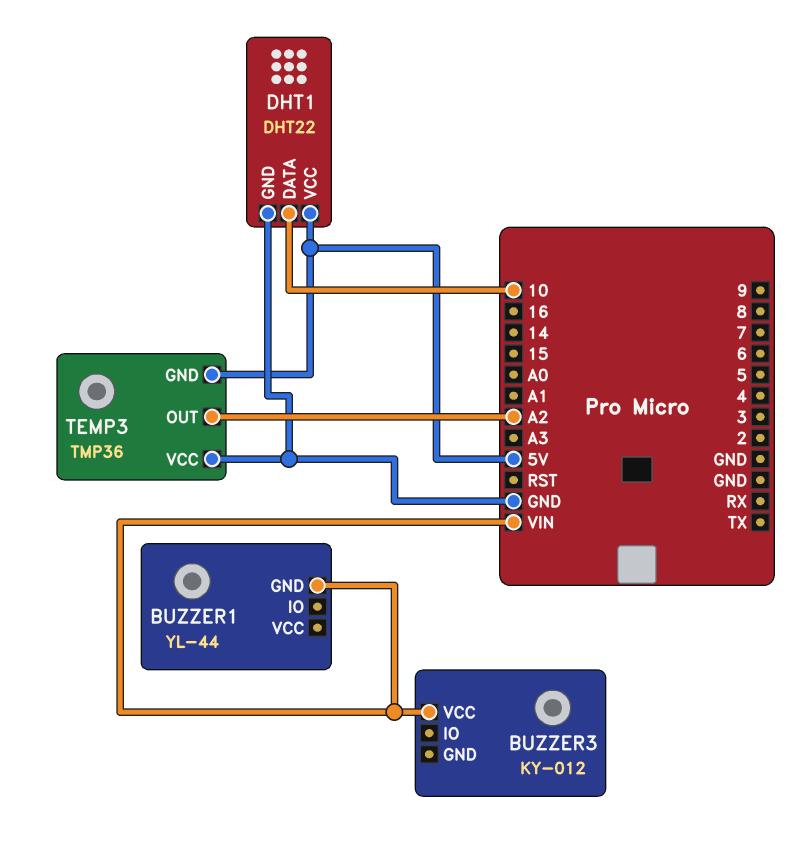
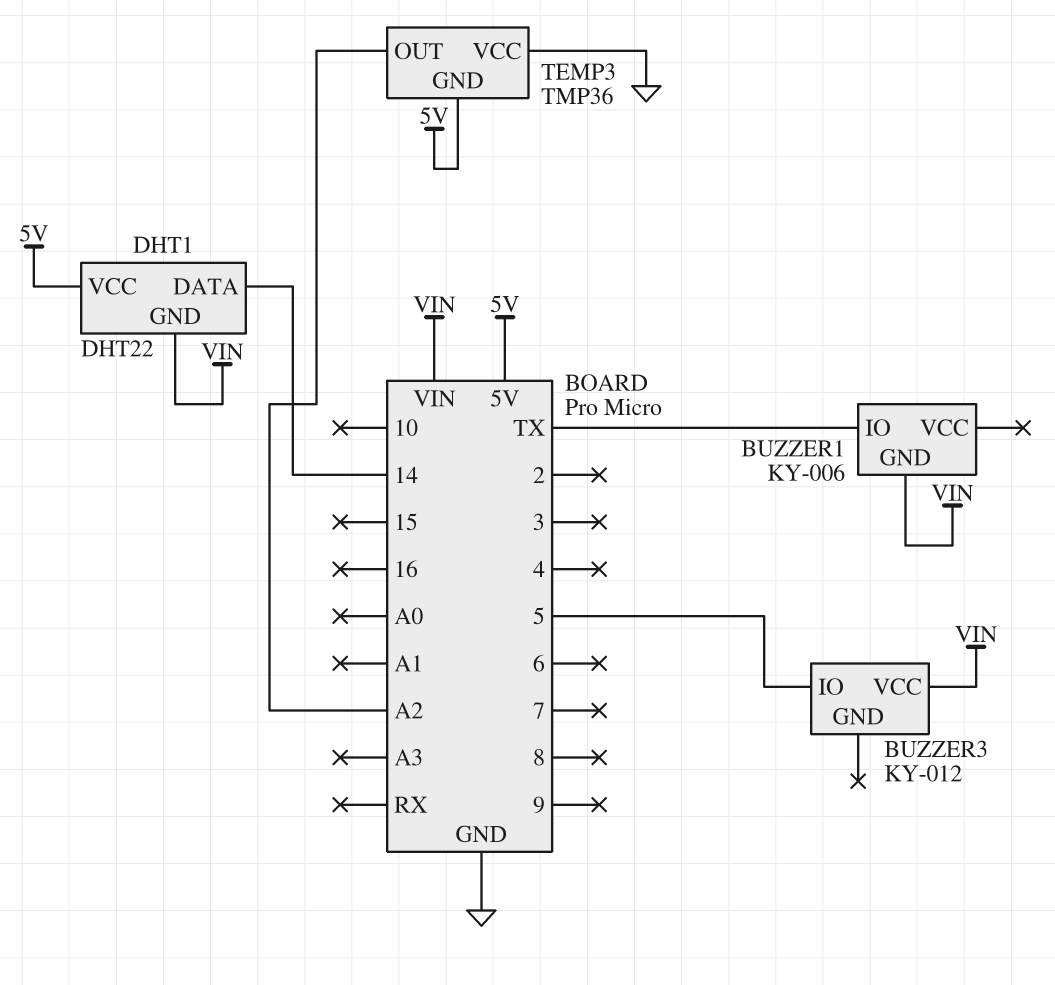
BUZZER1: YL-44 -> KY-006
BUZZER1 pin IO: none -> TX
BUZZER3 pin IO: none -> 5
DHT1 pin DATA: 10 -> 14
DHT1 pin GND: GND -> VIN

